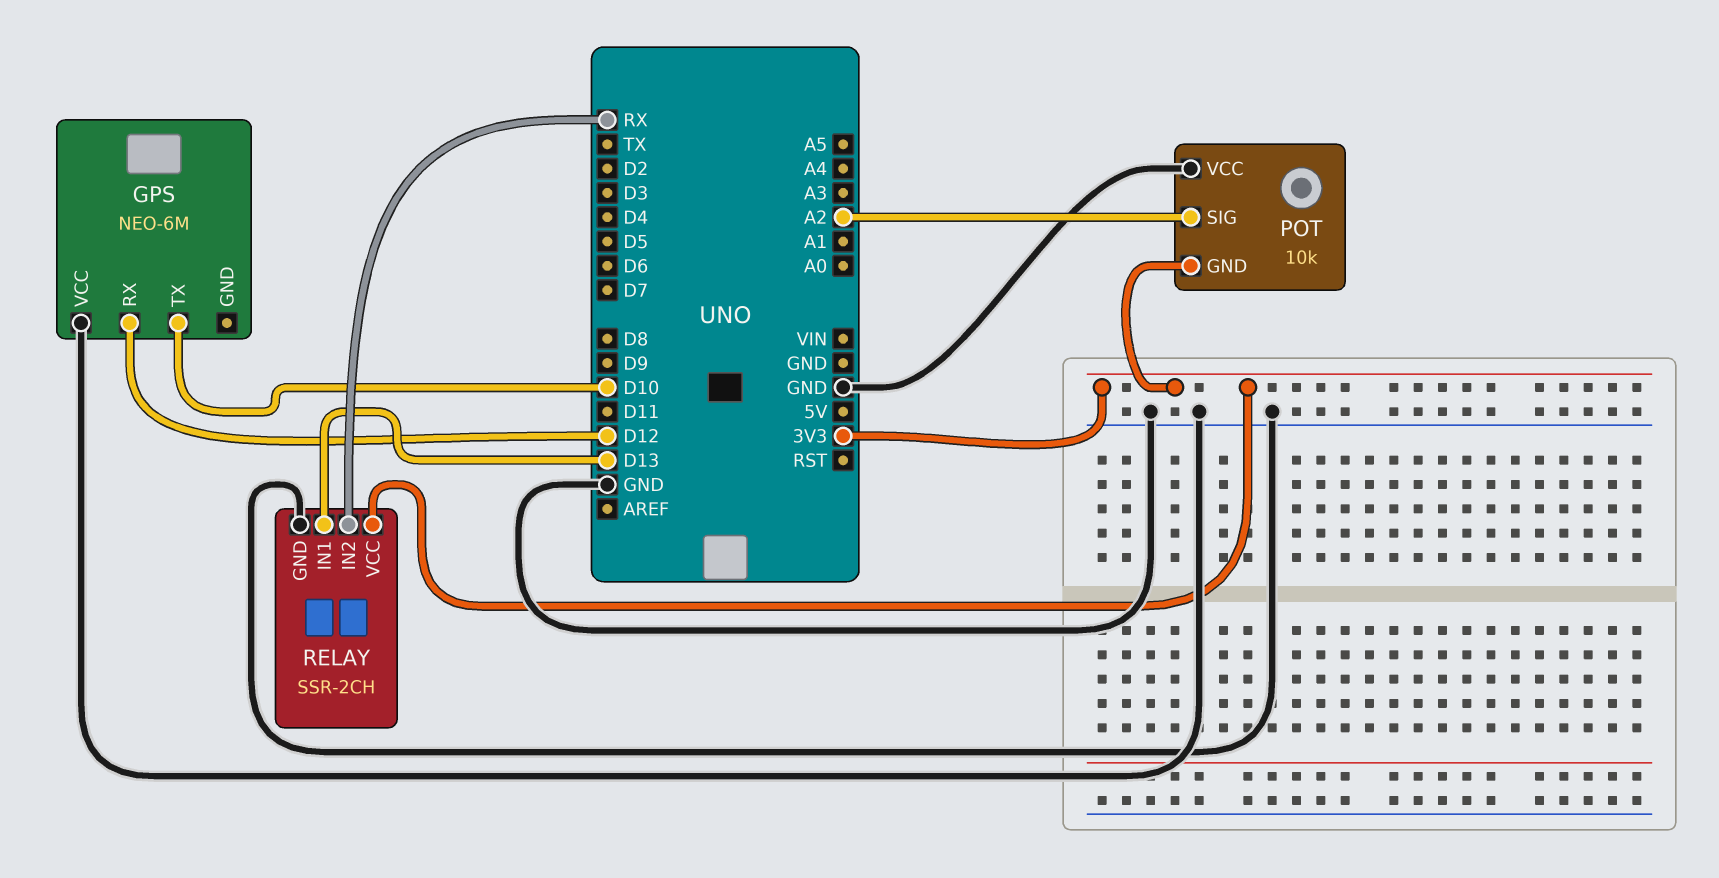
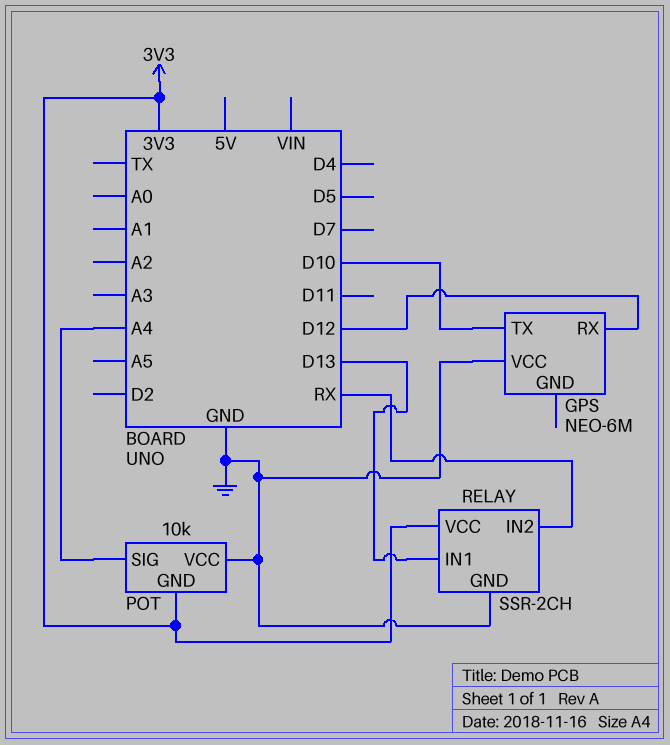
POT pin SIG: A2 -> A4

